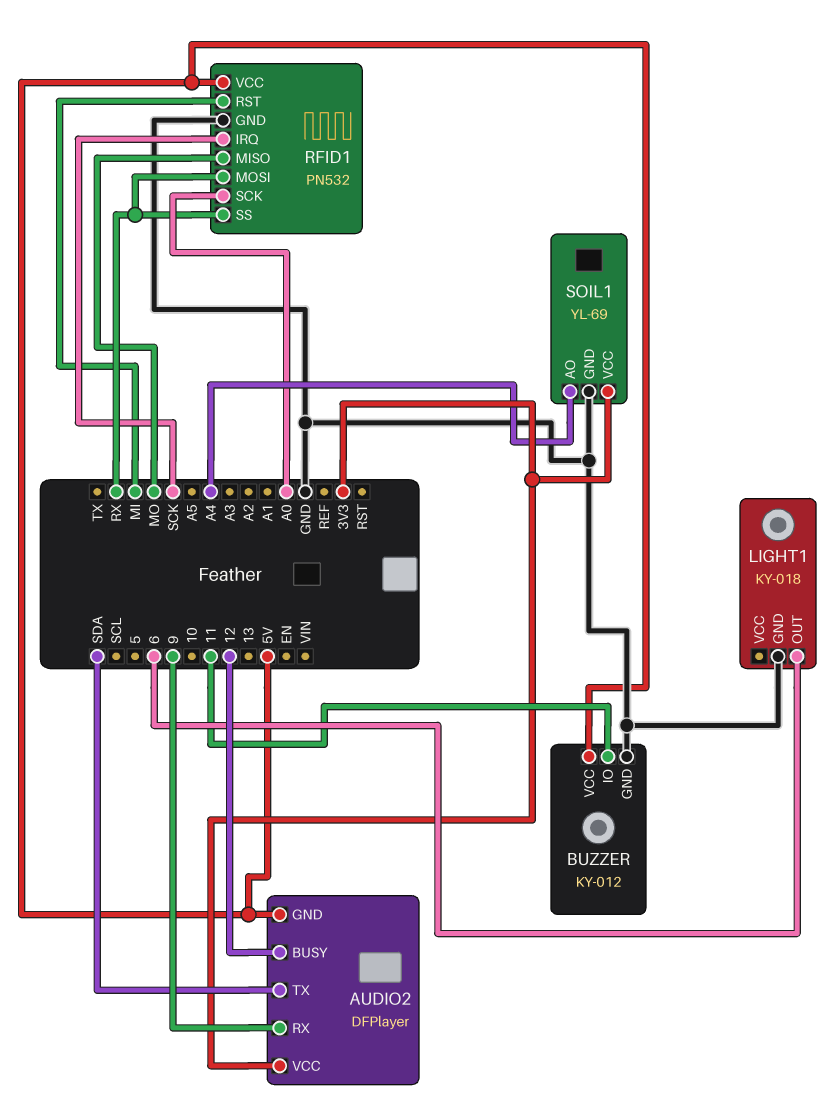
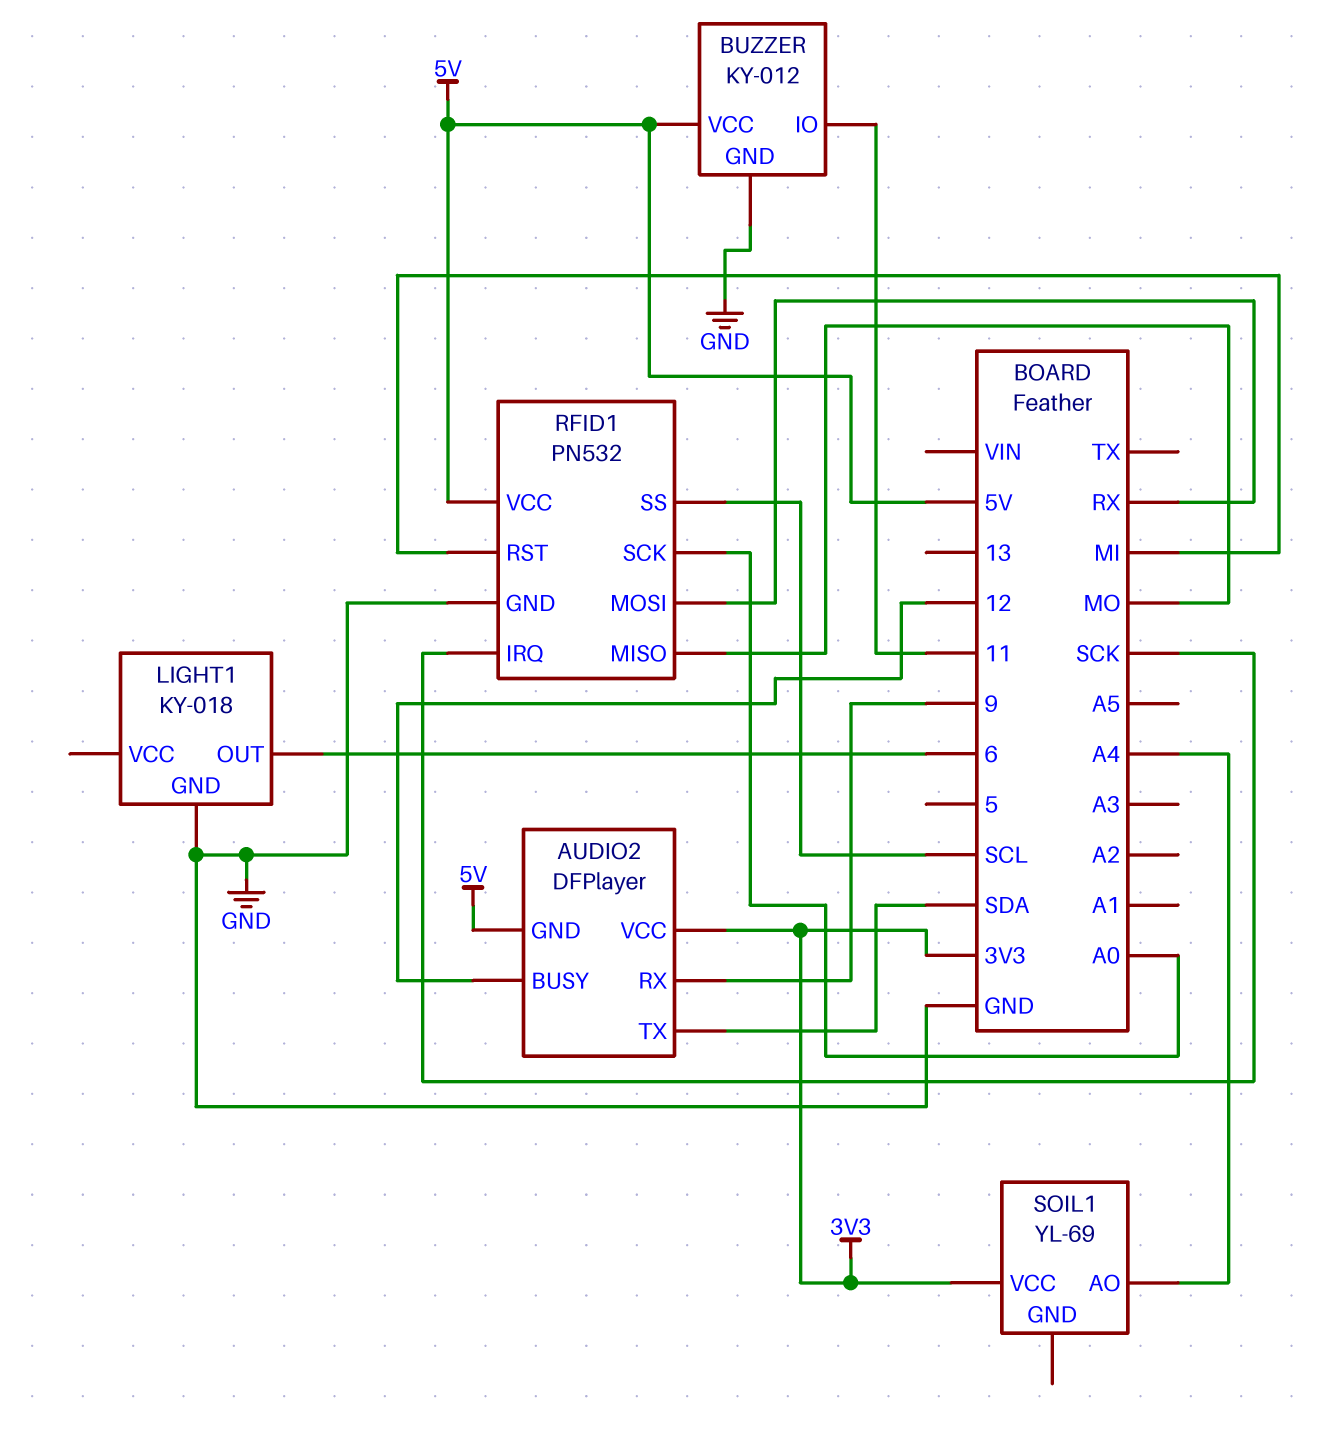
RFID1 pin SS: RX -> SCL
SOIL1 pin GND: GND -> none

